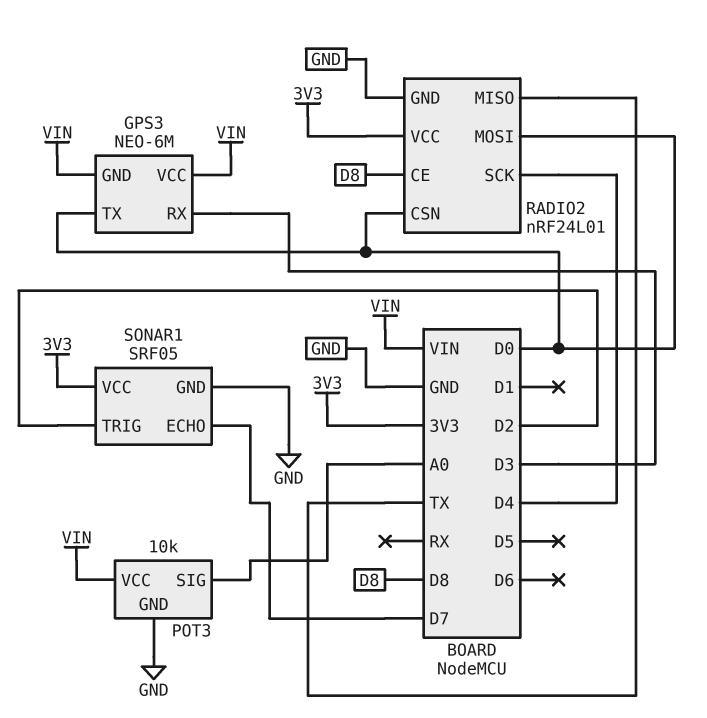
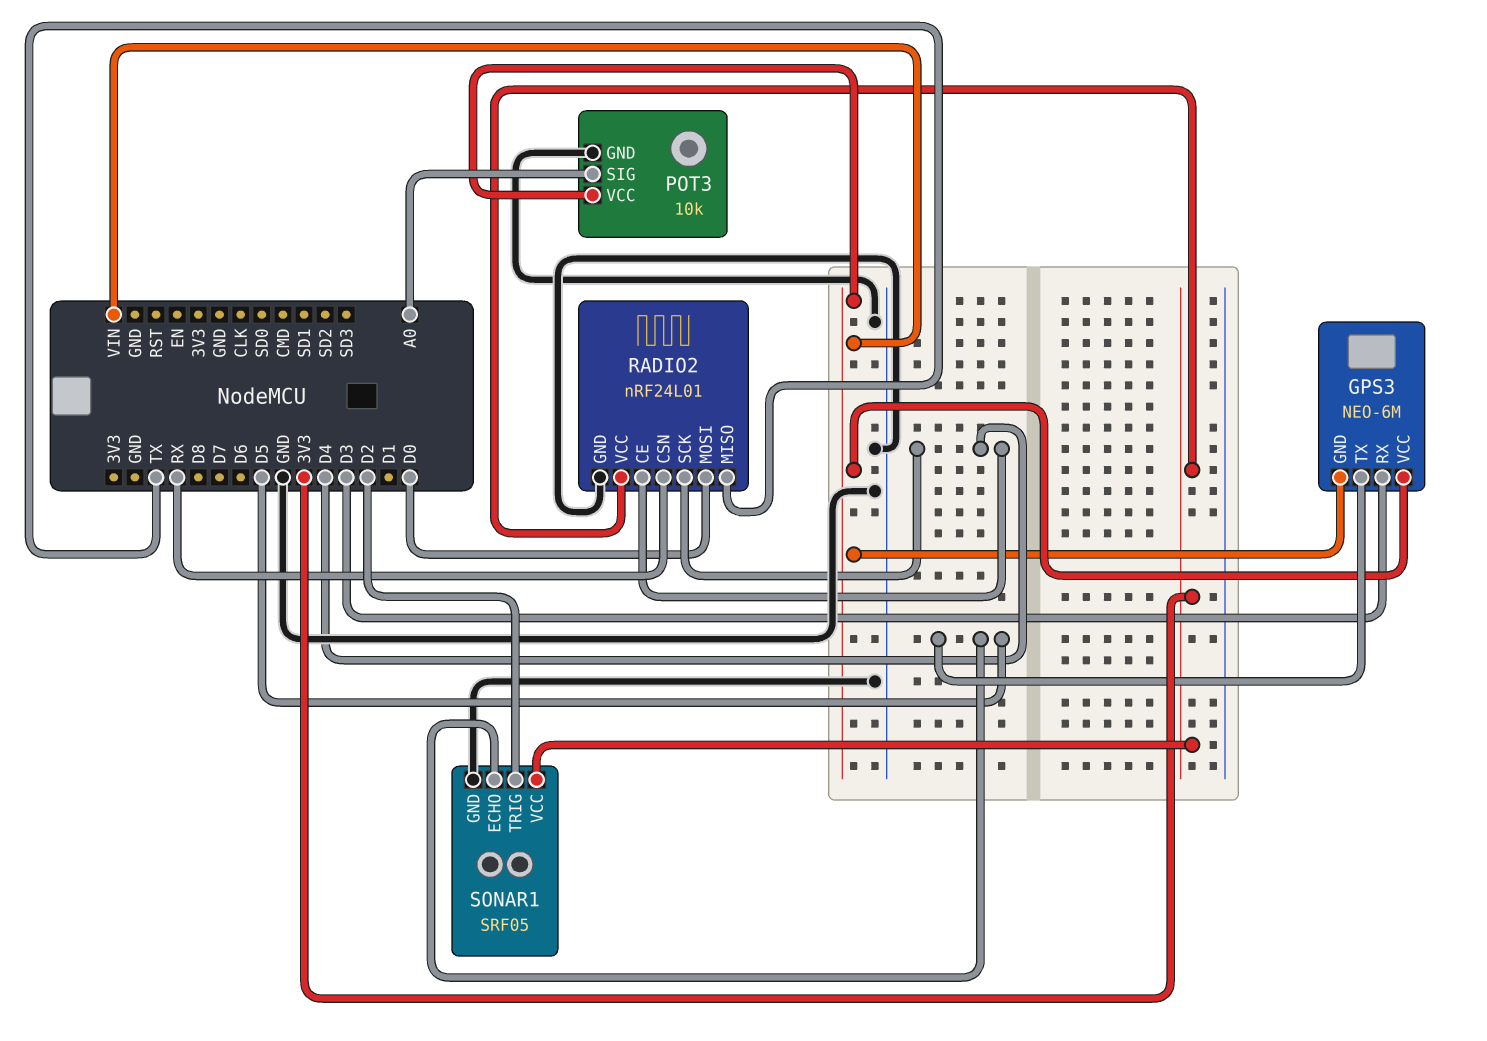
GPS3 pin TX: D0 -> D5
RADIO2 pin CE: D8 -> D4
RADIO2 pin CSN: D0 -> RX
SONAR1 pin ECHO: D7 -> D5

